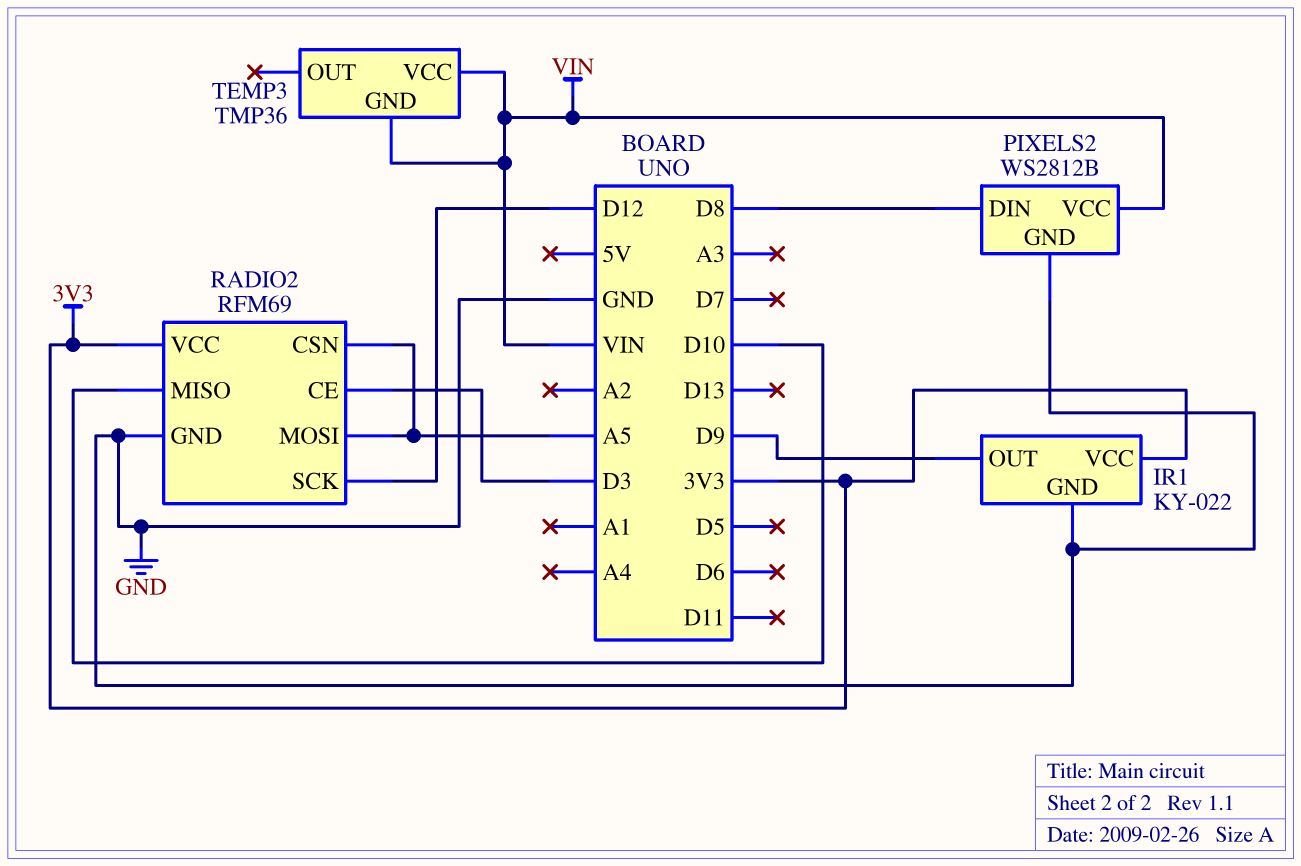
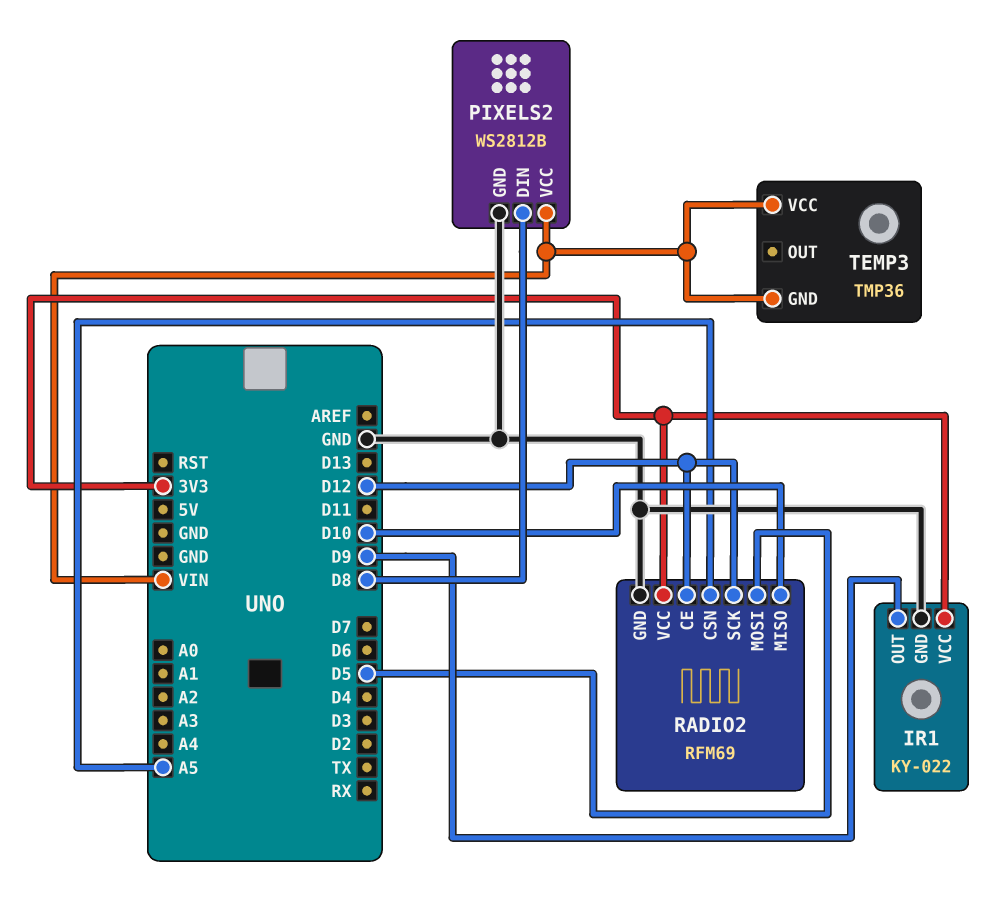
RADIO2 pin CE: D3 -> D12
RADIO2 pin MOSI: A5 -> D5

